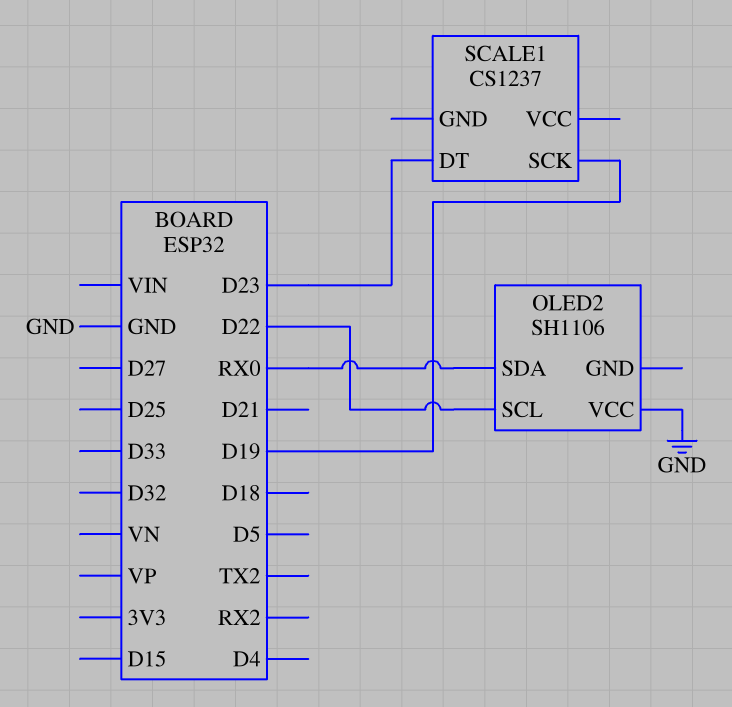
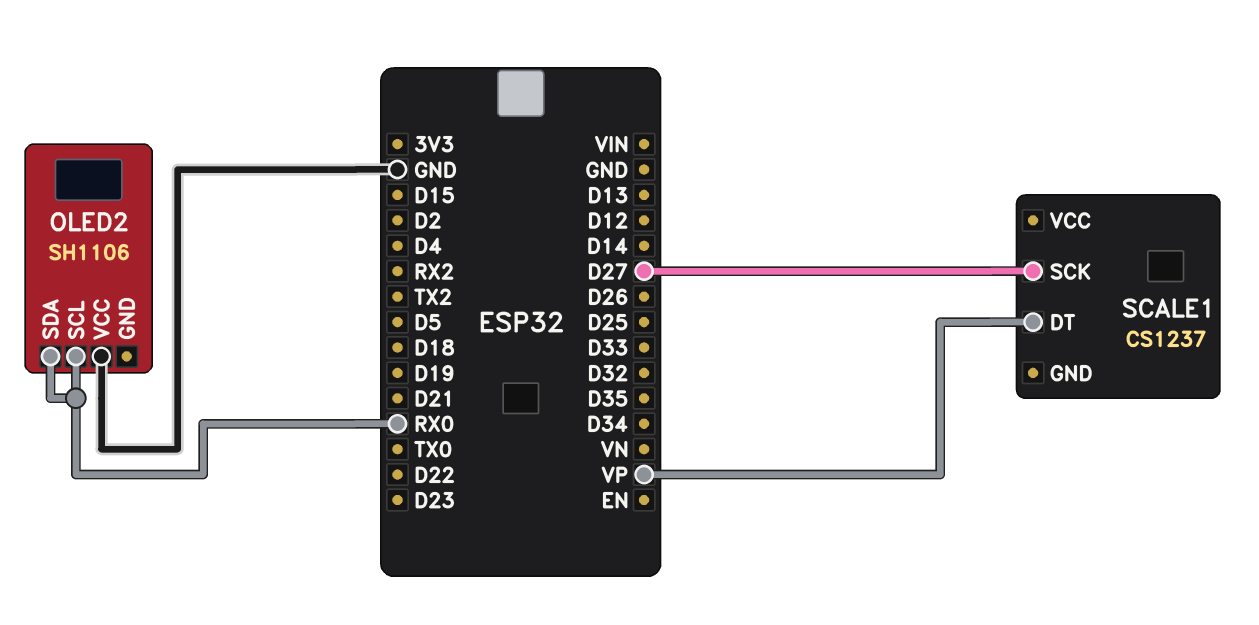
OLED2 pin SCL: D22 -> RX0
SCALE1 pin DT: D23 -> VP
SCALE1 pin SCK: D19 -> D27

